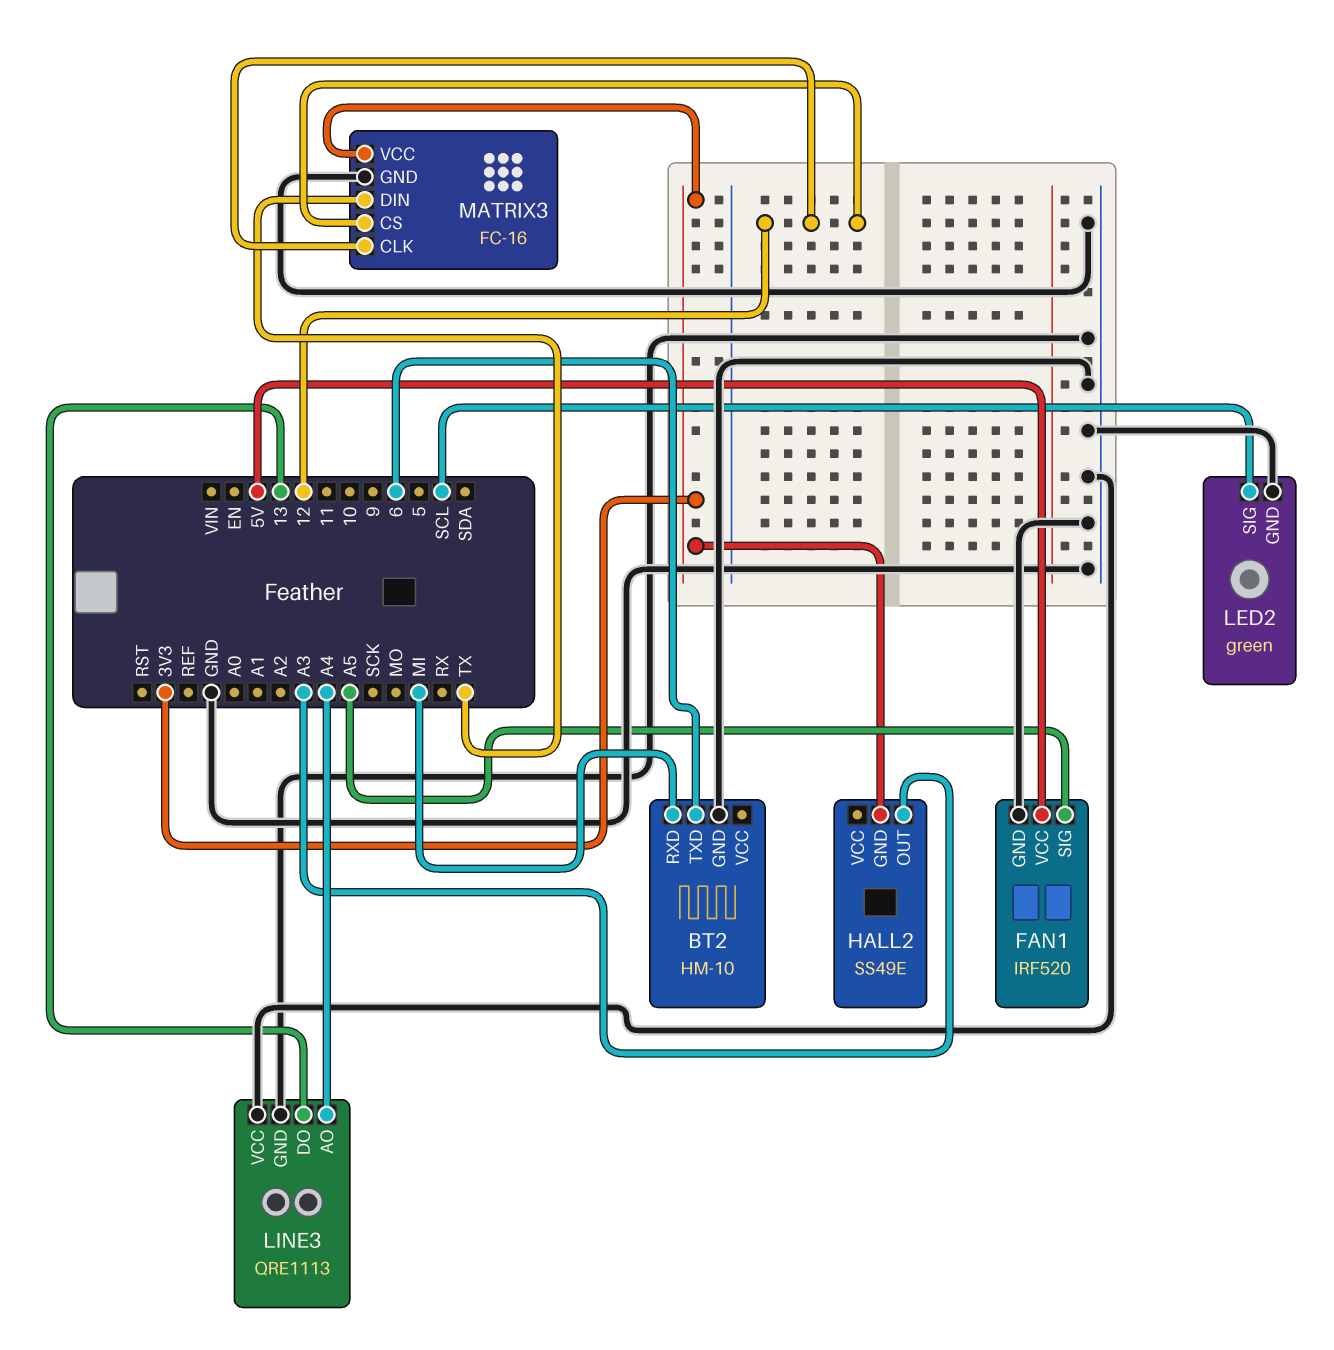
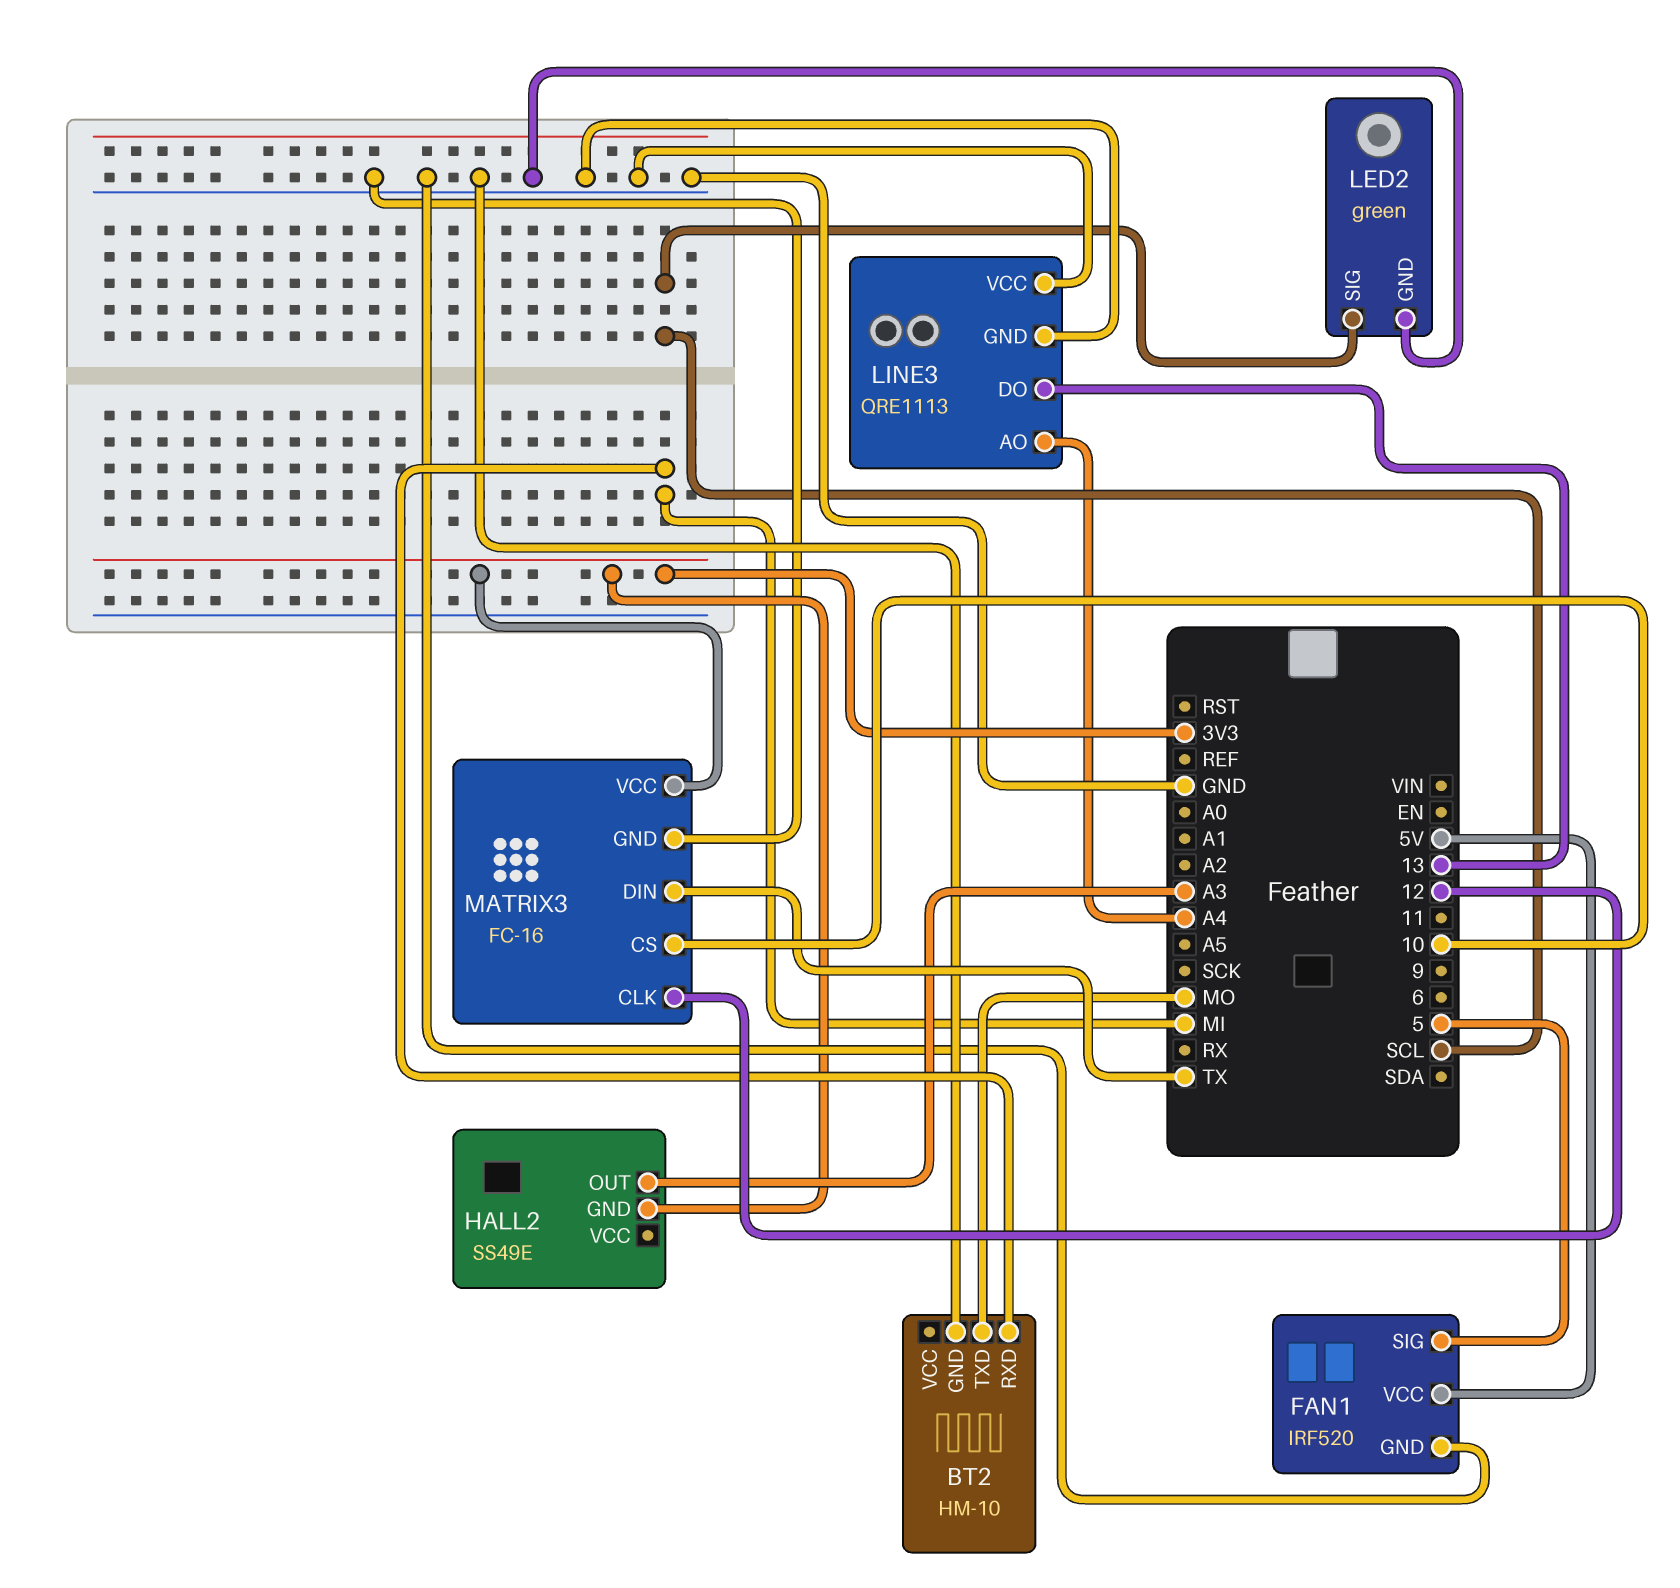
BT2 pin TXD: 6 -> MO
FAN1 pin SIG: A5 -> 5
MATRIX3 pin CS: 12 -> 10

